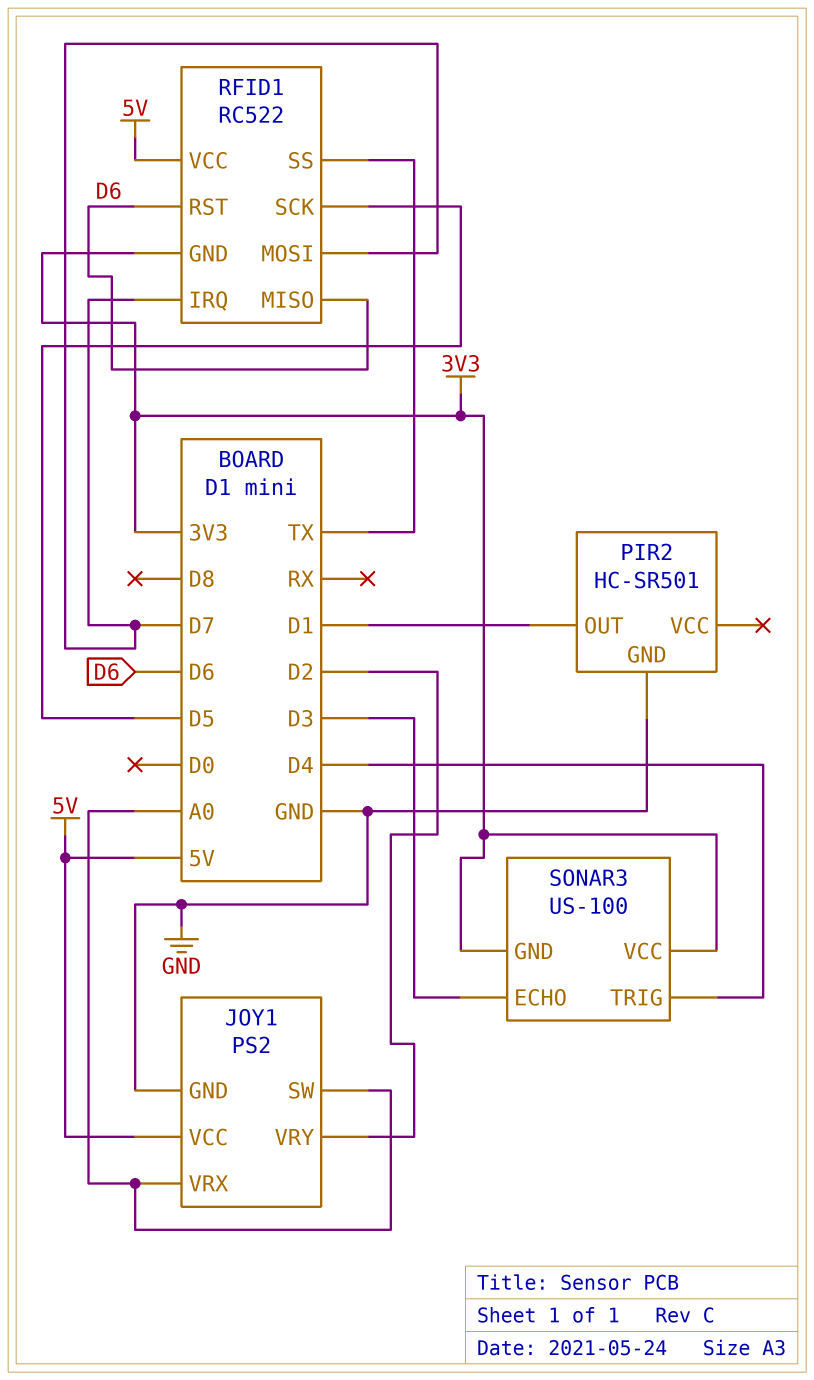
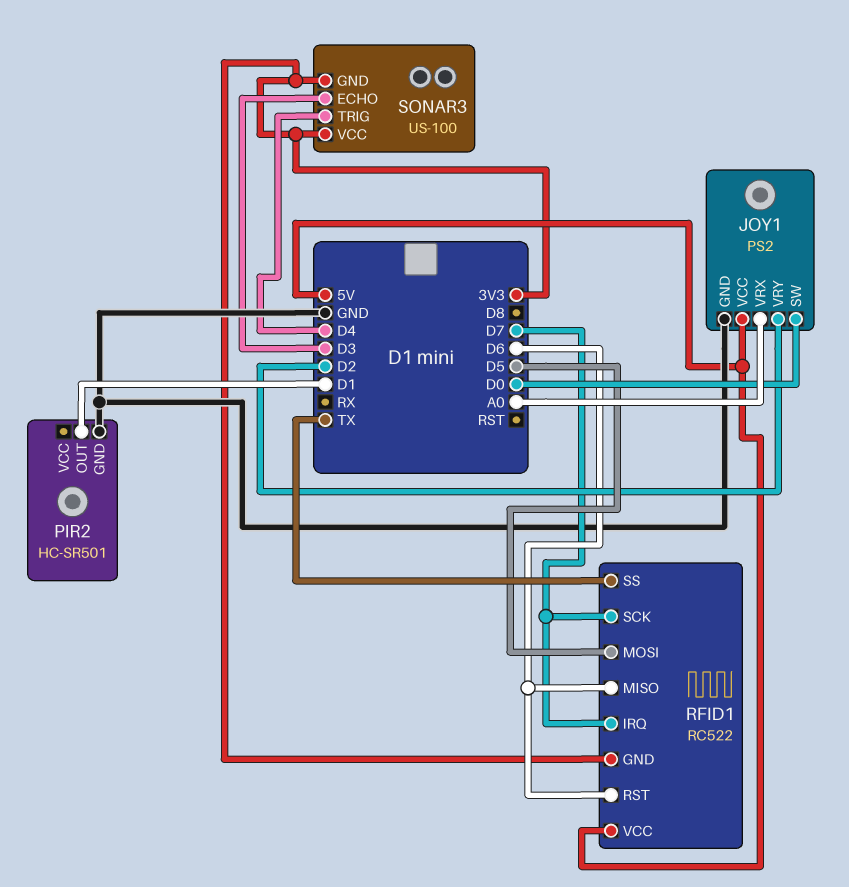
JOY1 pin SW: A0 -> D0
RFID1 pin MOSI: D7 -> D5
RFID1 pin SCK: D5 -> D7

